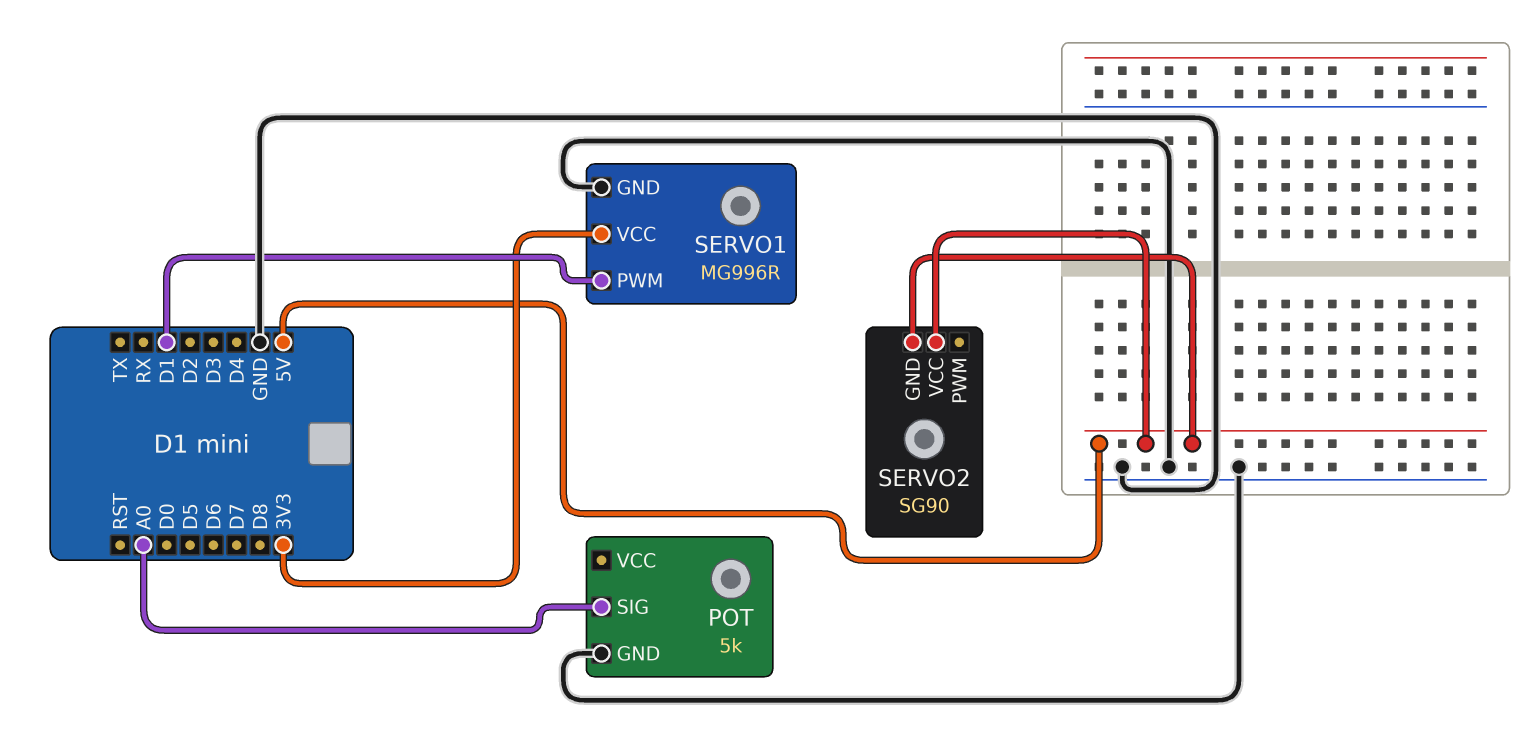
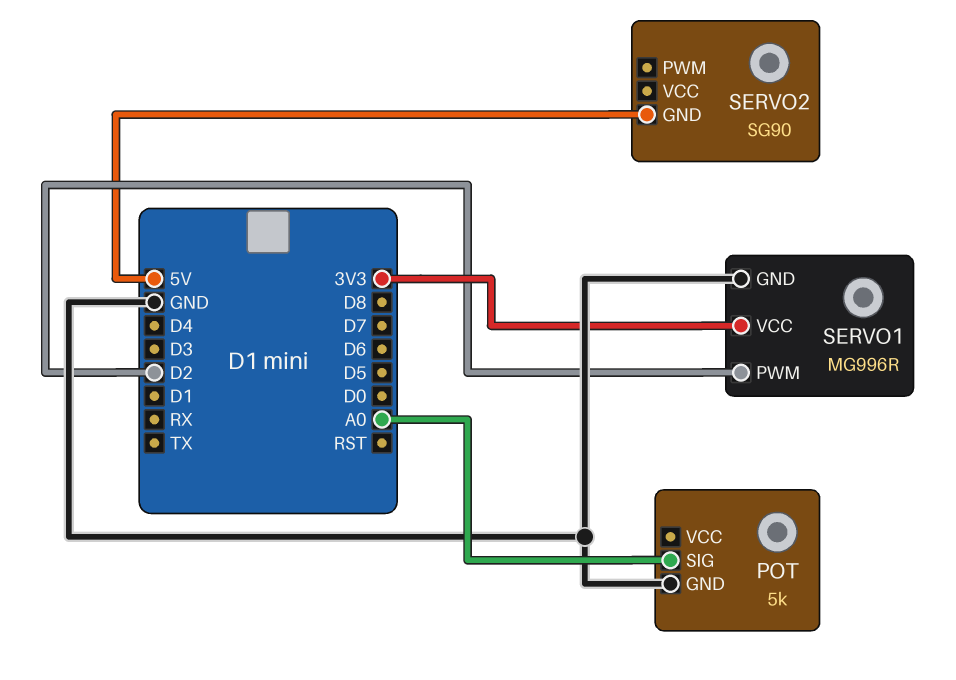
SERVO1 pin PWM: D1 -> D2
SERVO2 pin VCC: 5V -> none

